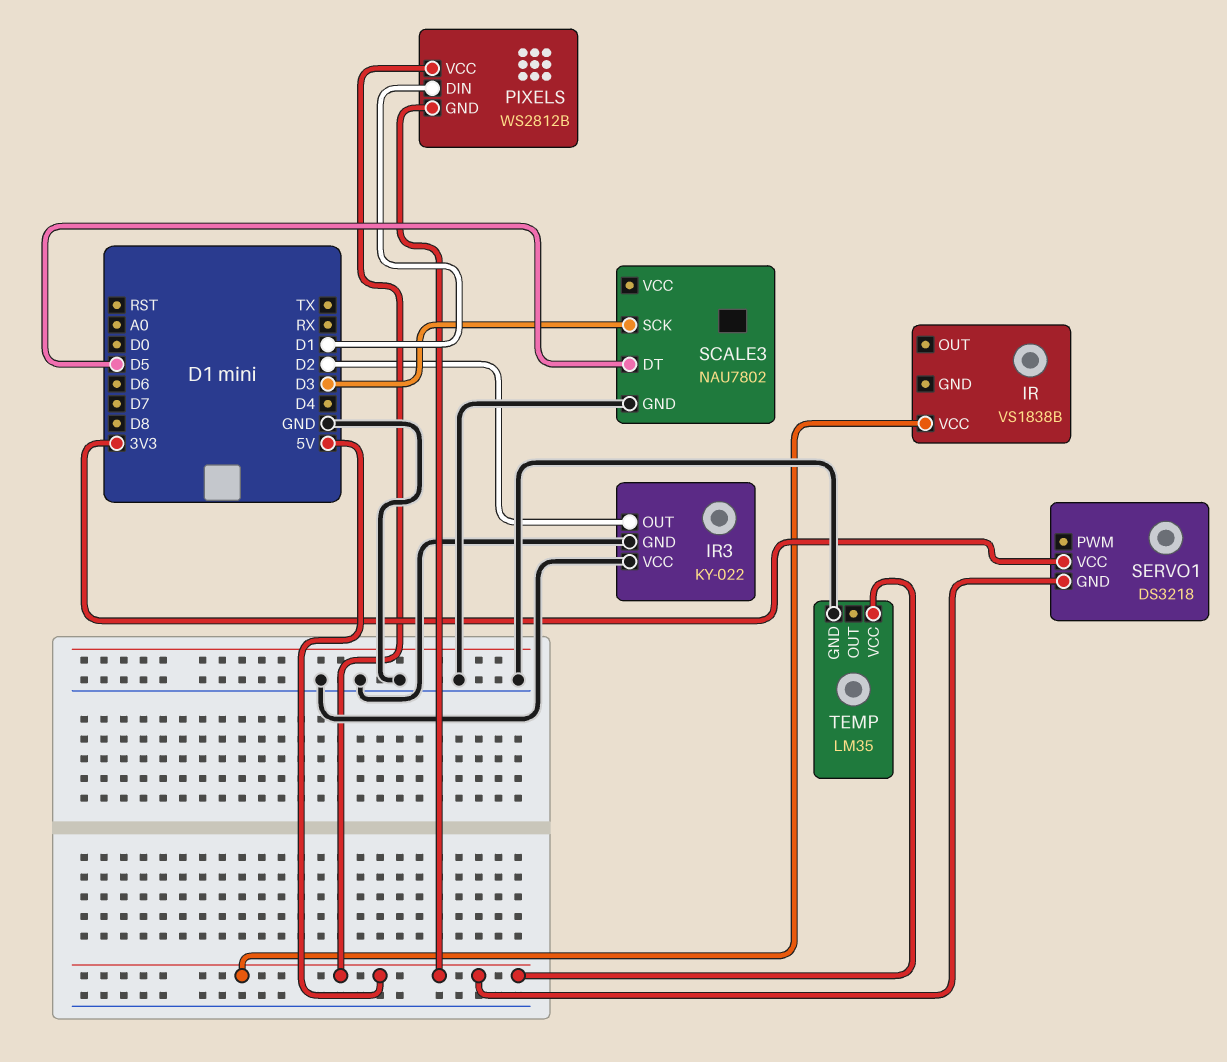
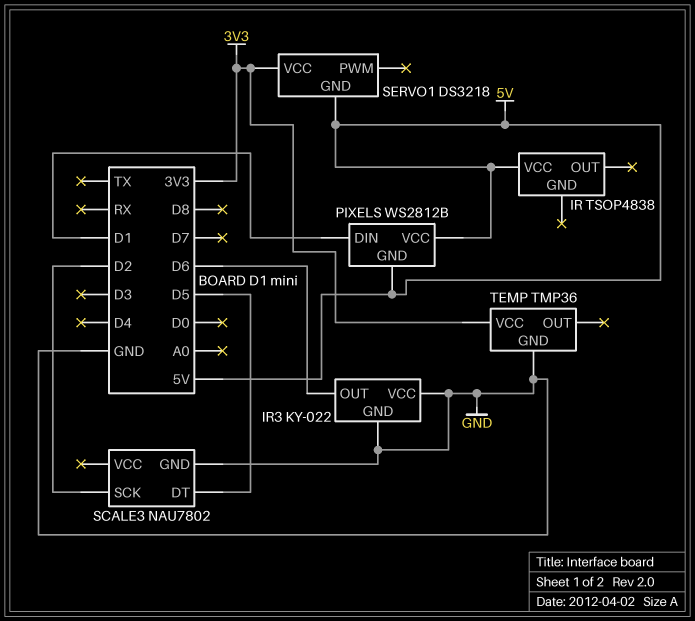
IR: VS1838B -> TSOP4838
IR3 pin OUT: D2 -> D6
SCALE3 pin SCK: D3 -> D2
TEMP: LM35 -> TMP36
TEMP pin VCC: 5V -> 3V3

